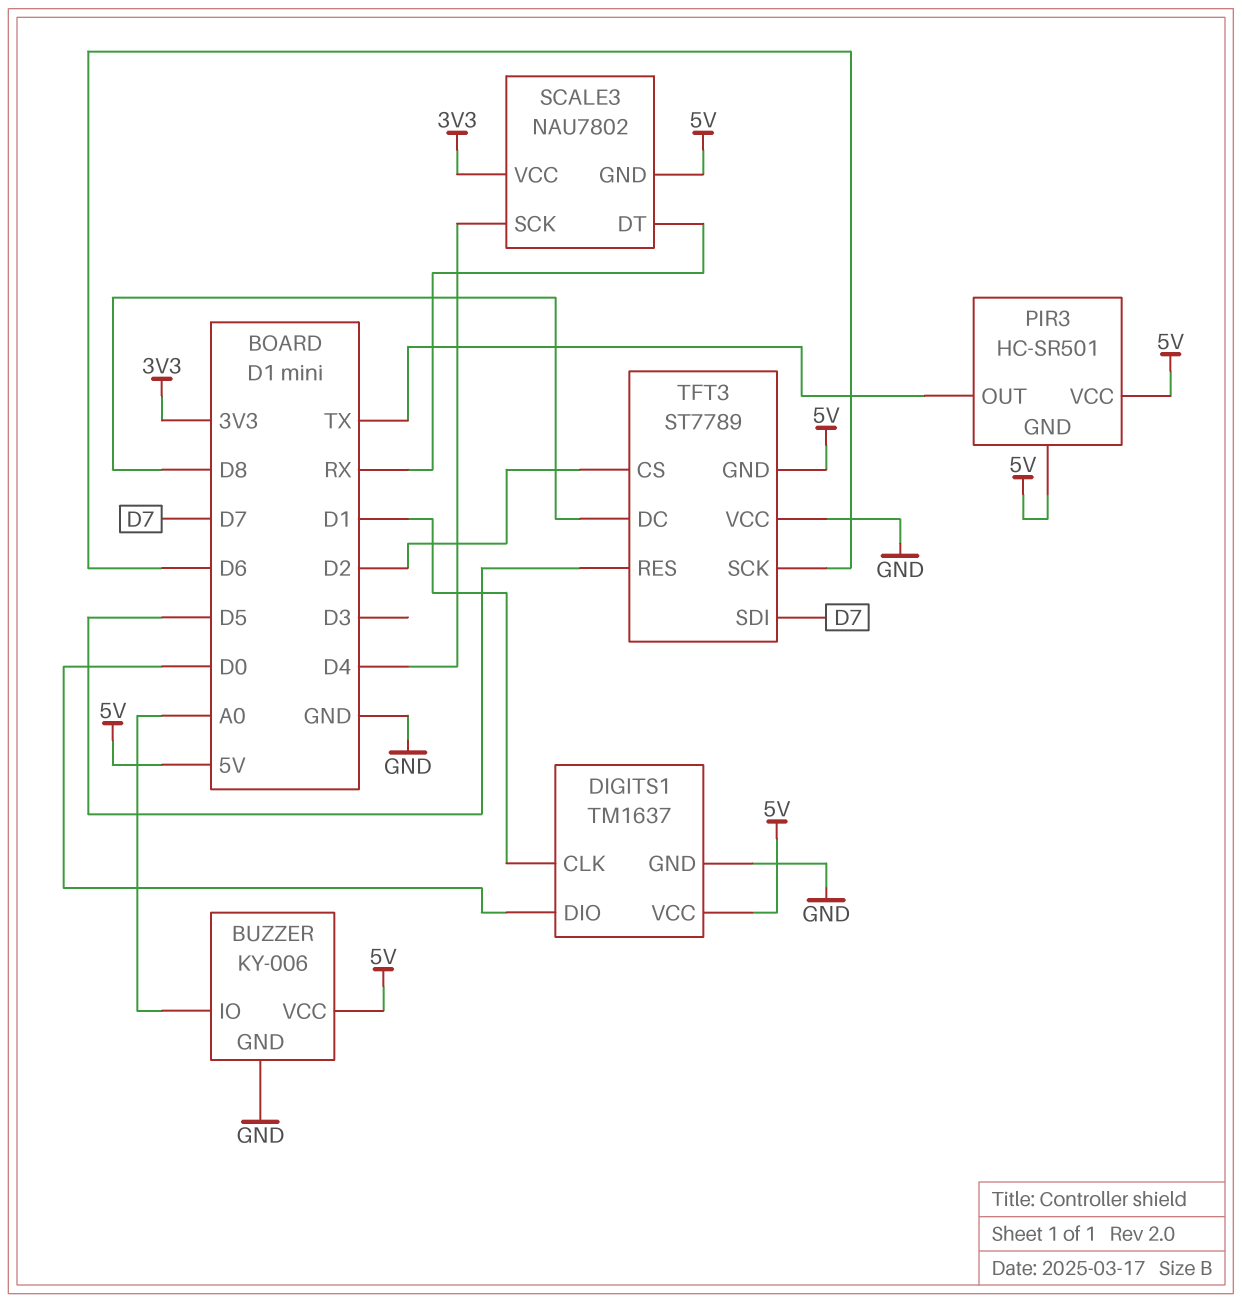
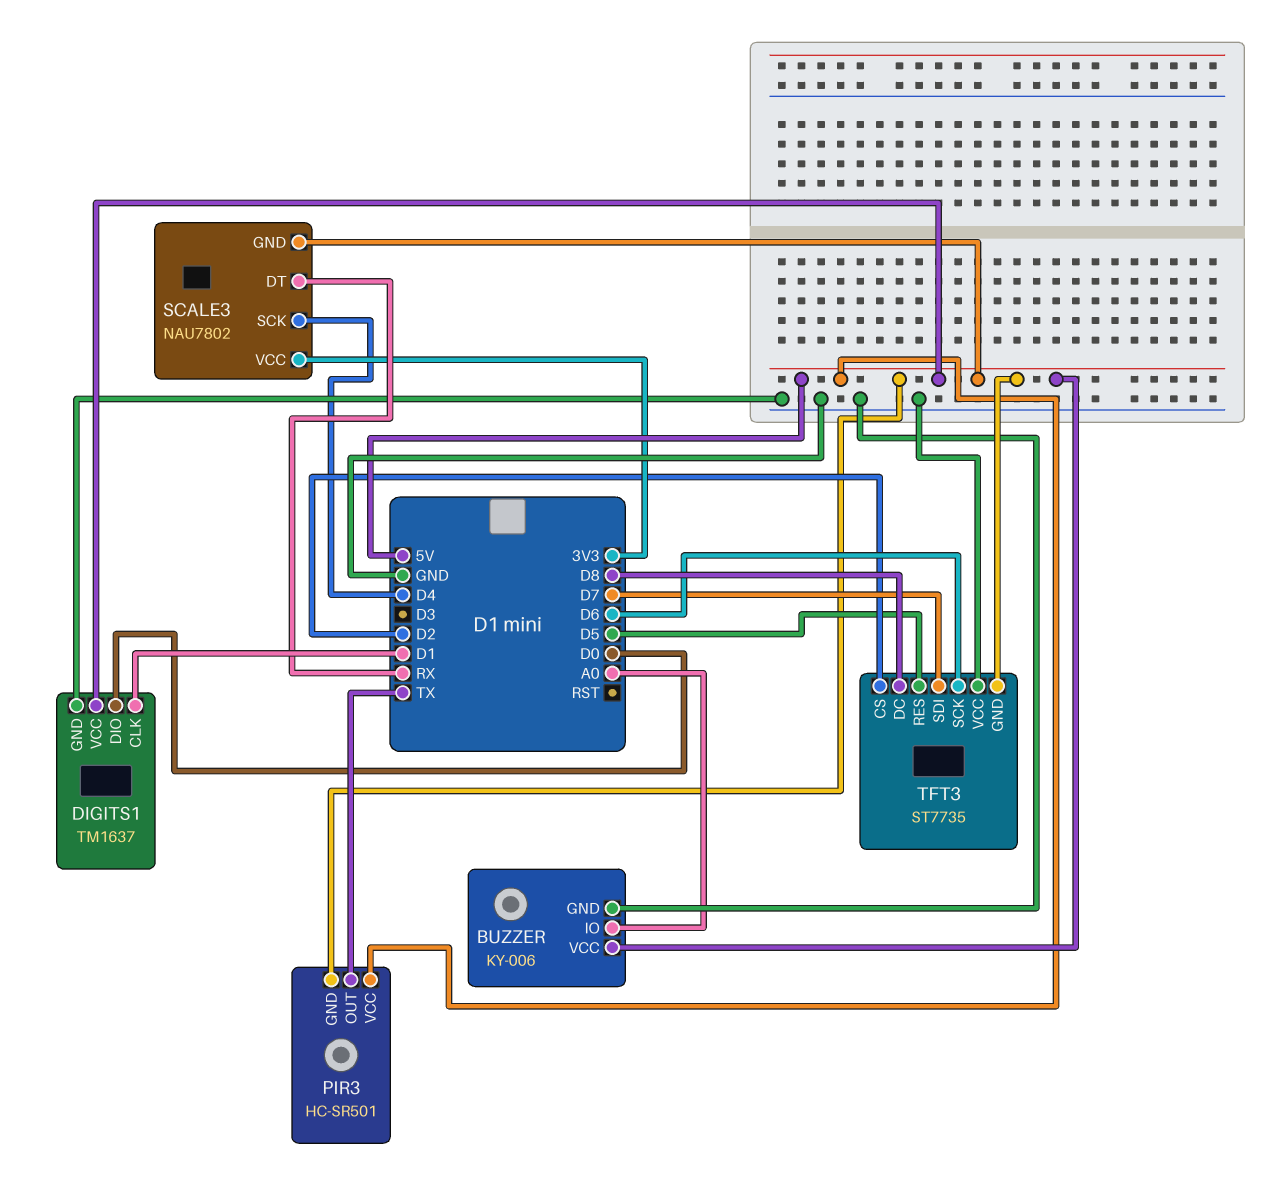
TFT3: ST7789 -> ST7735

